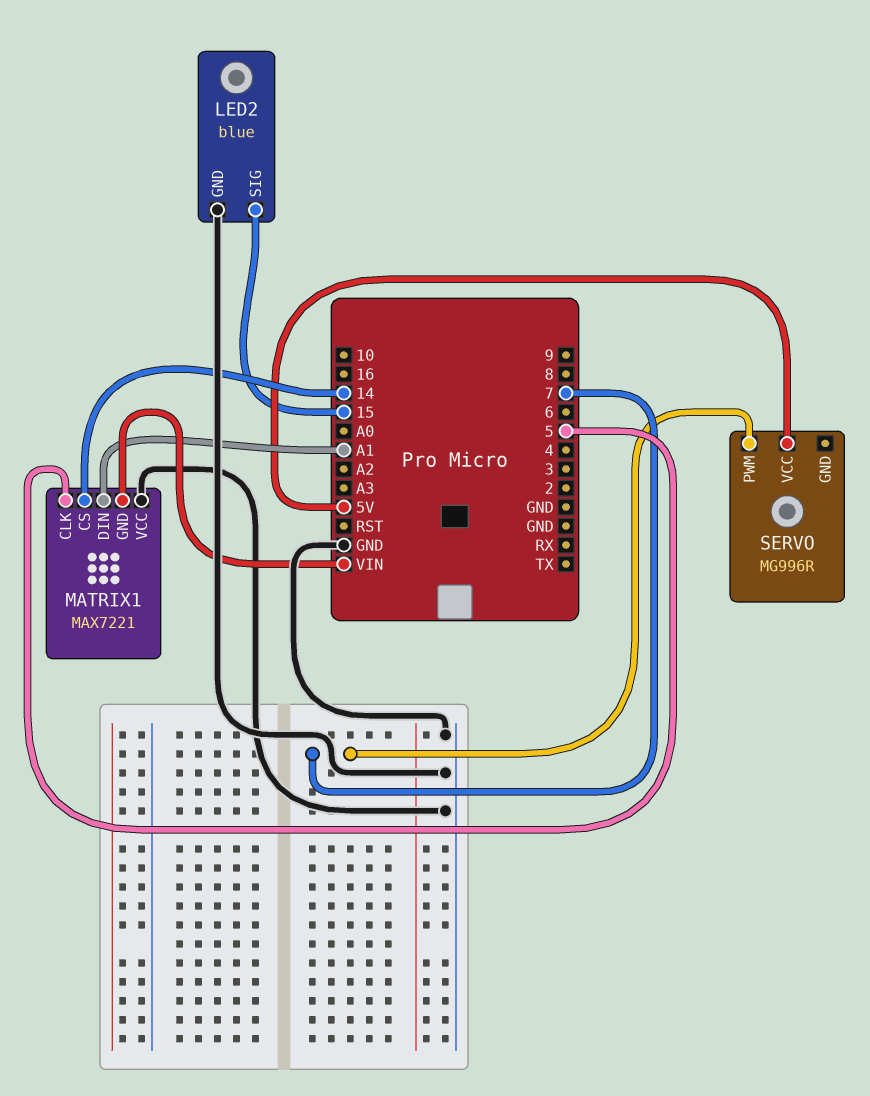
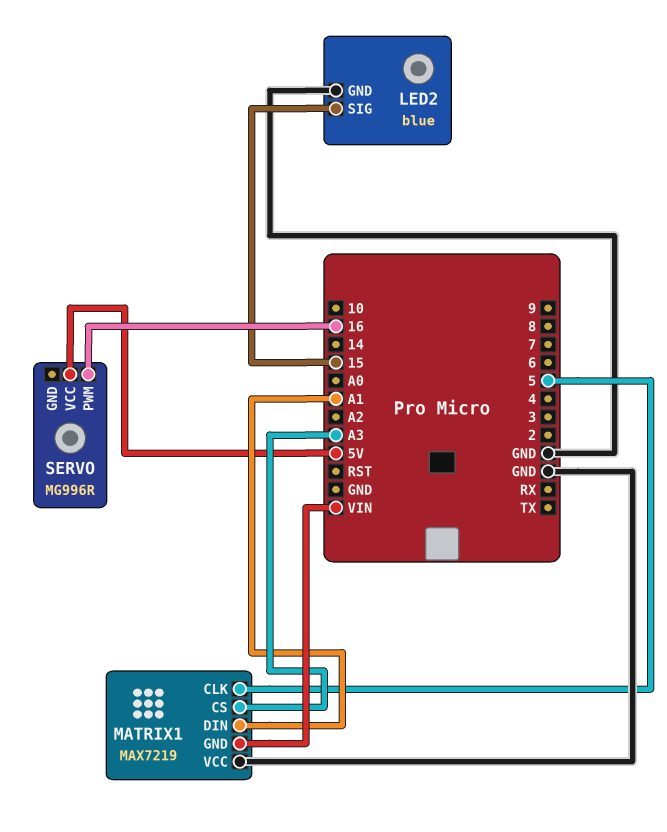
MATRIX1: MAX7221 -> MAX7219
MATRIX1 pin CS: 14 -> A3
SERVO pin PWM: 7 -> 16

